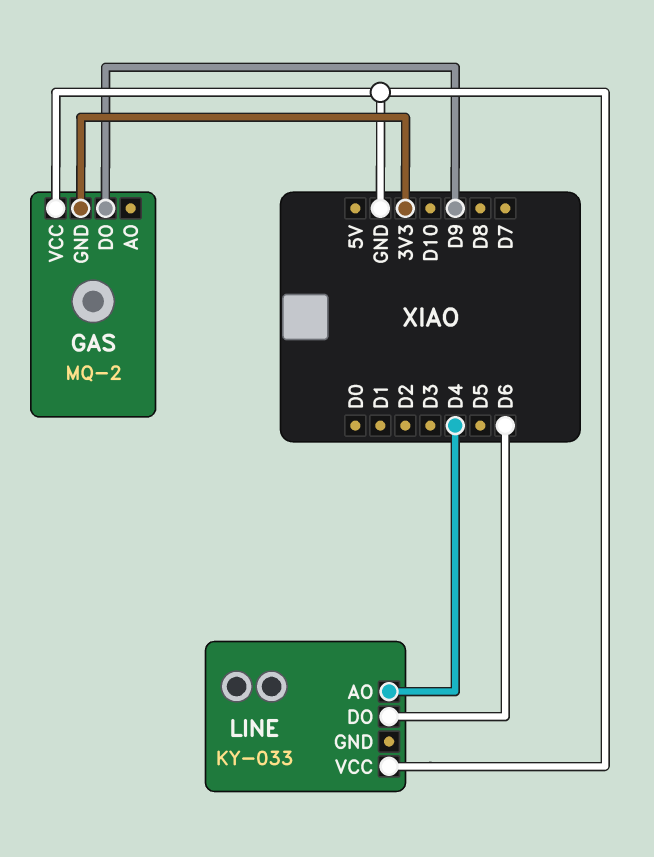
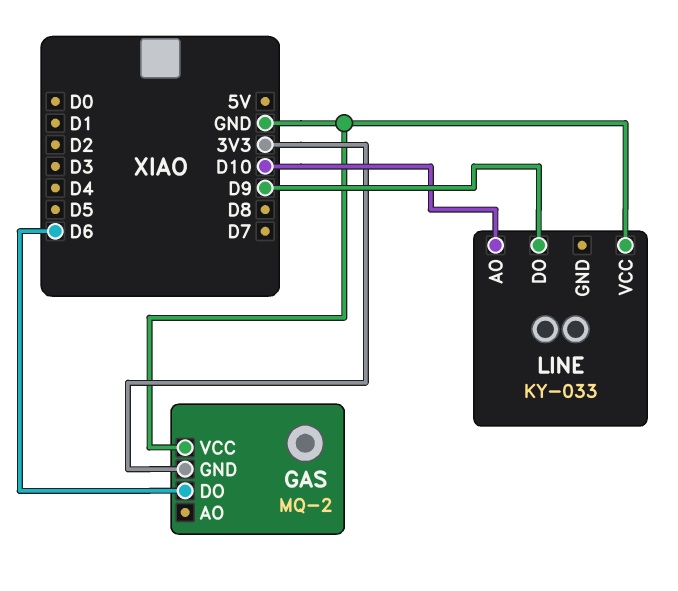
GAS pin DO: D9 -> D6
LINE pin AO: D4 -> D10
LINE pin DO: D6 -> D9

